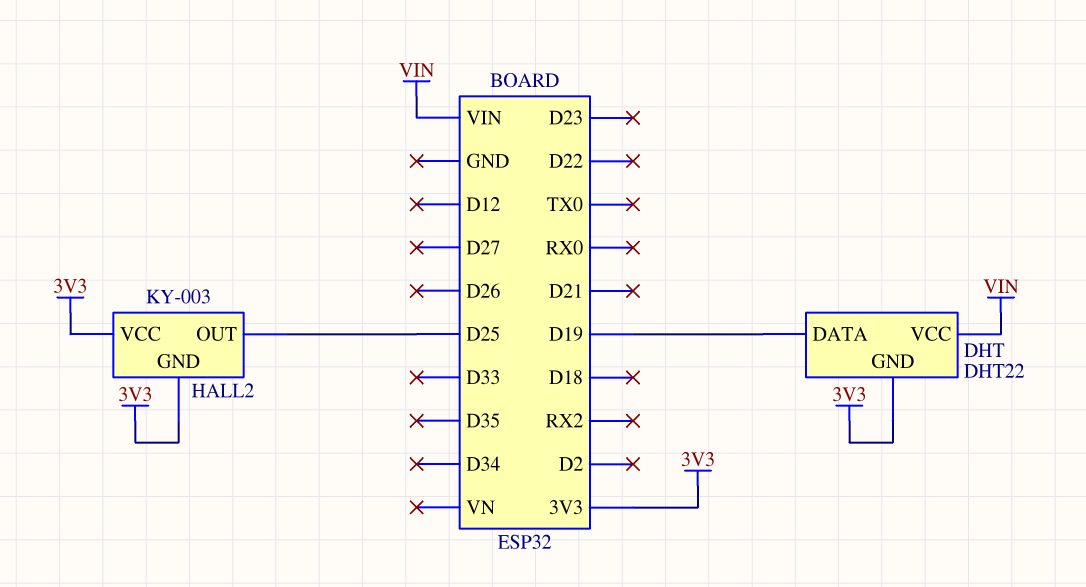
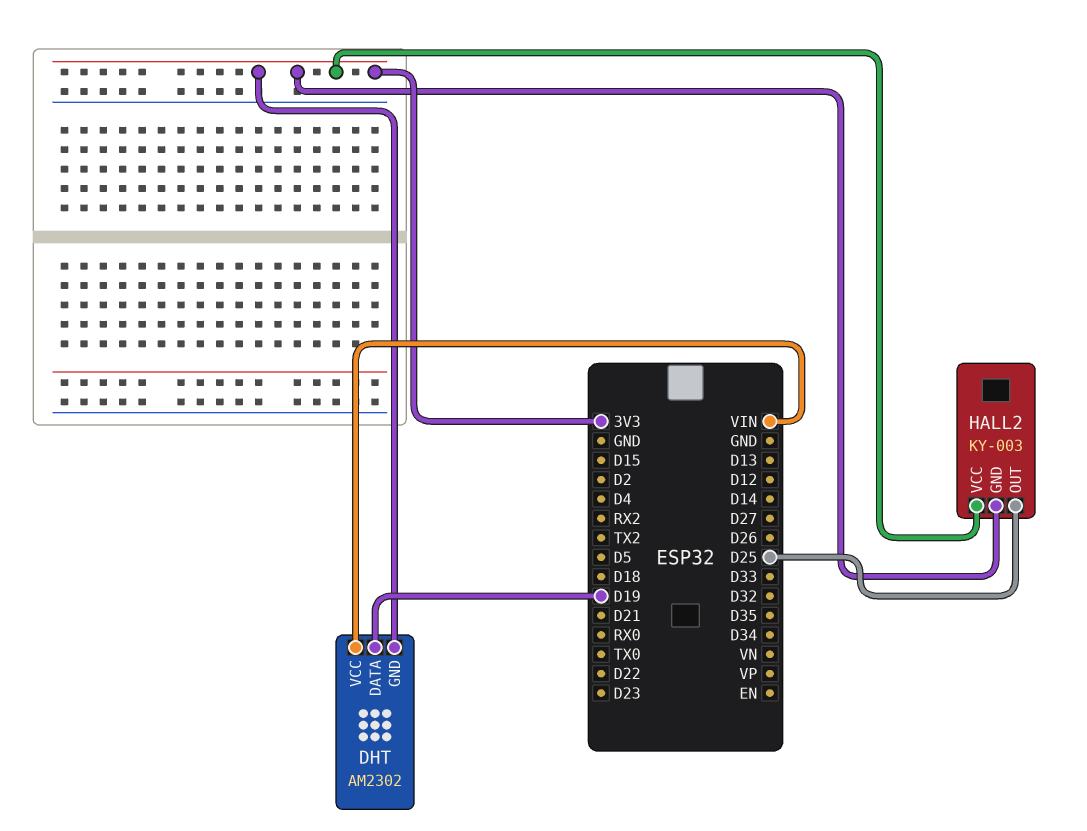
DHT: DHT22 -> AM2302

